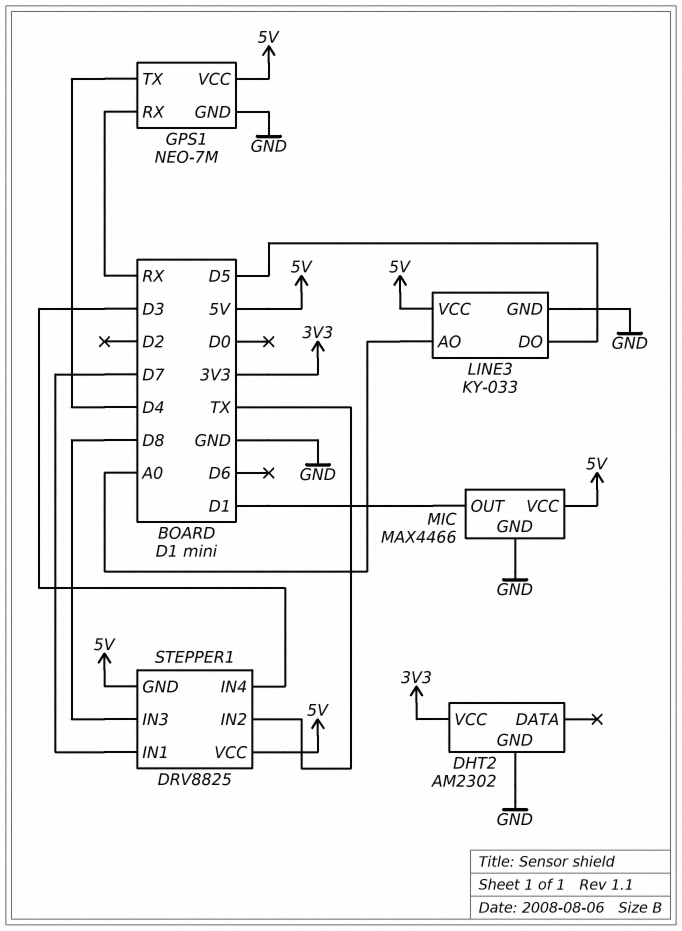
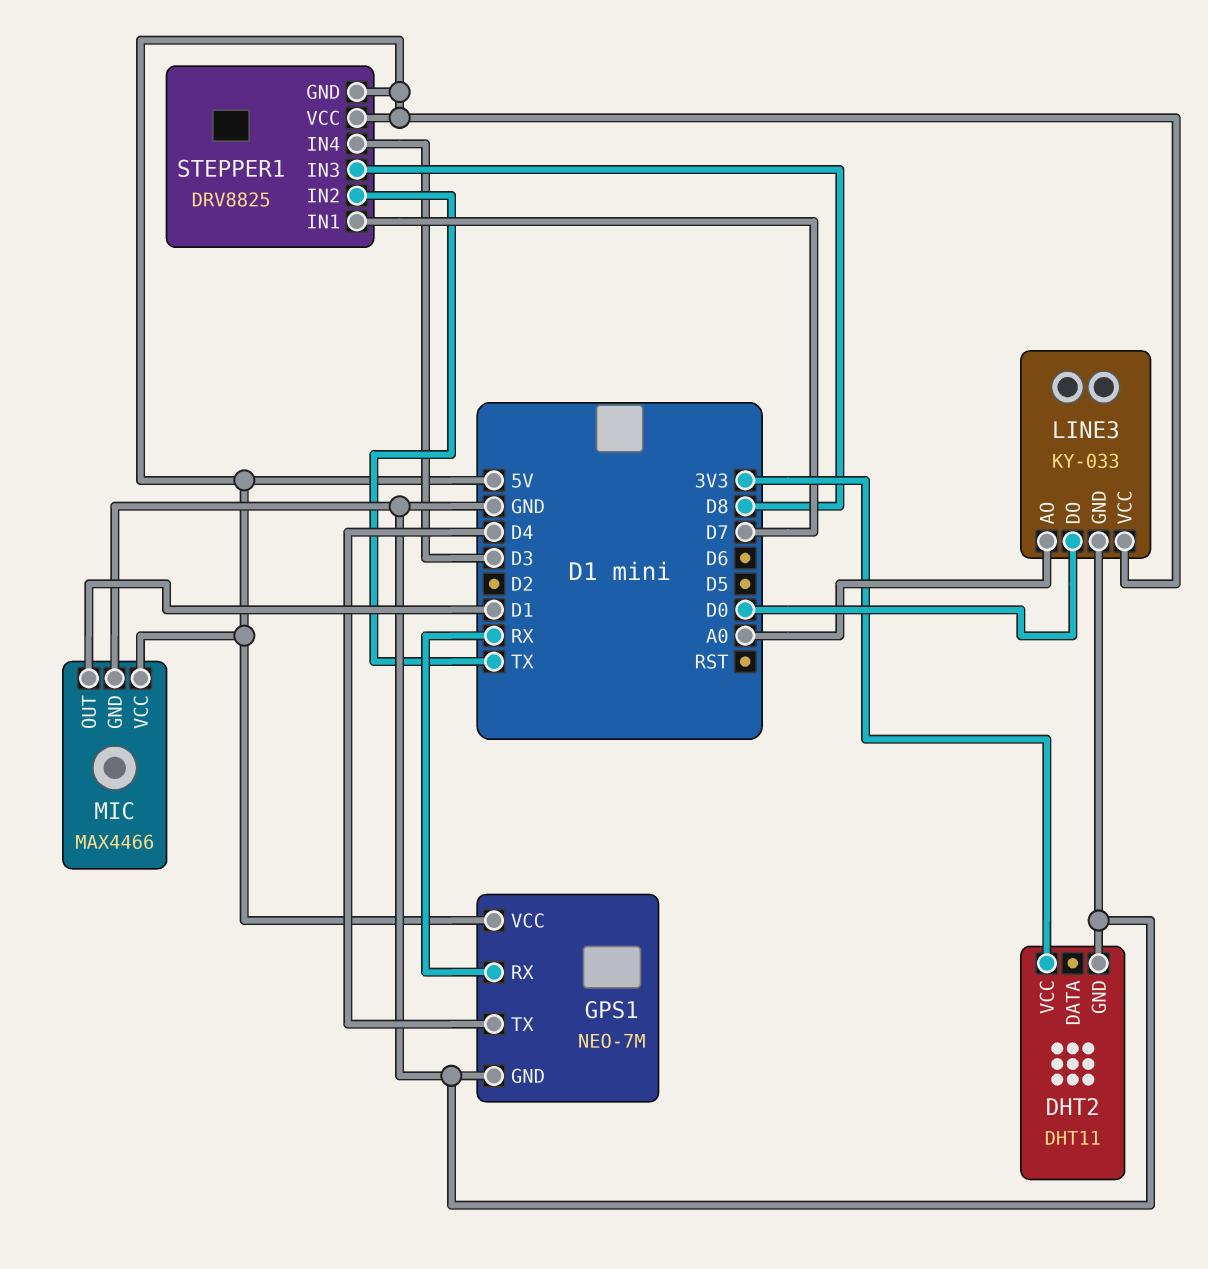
DHT2: AM2302 -> DHT11
LINE3 pin DO: D5 -> D0

